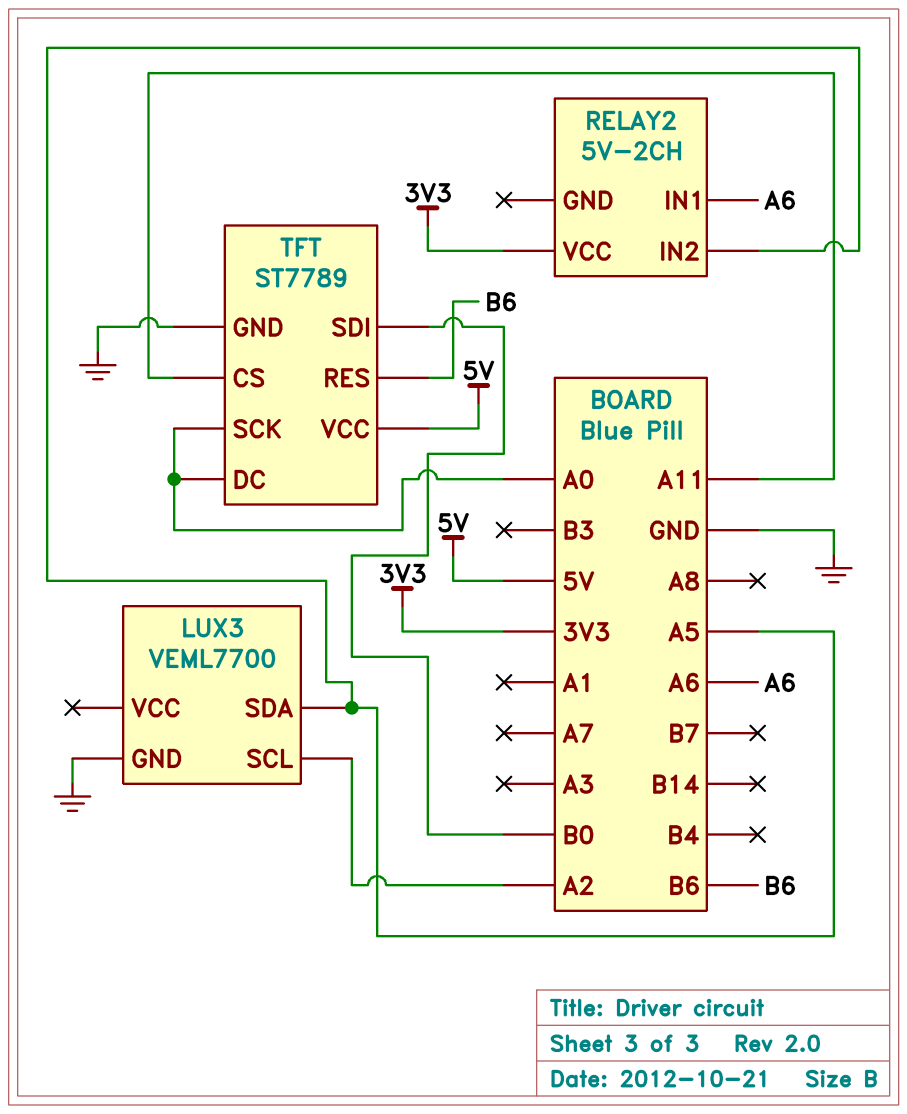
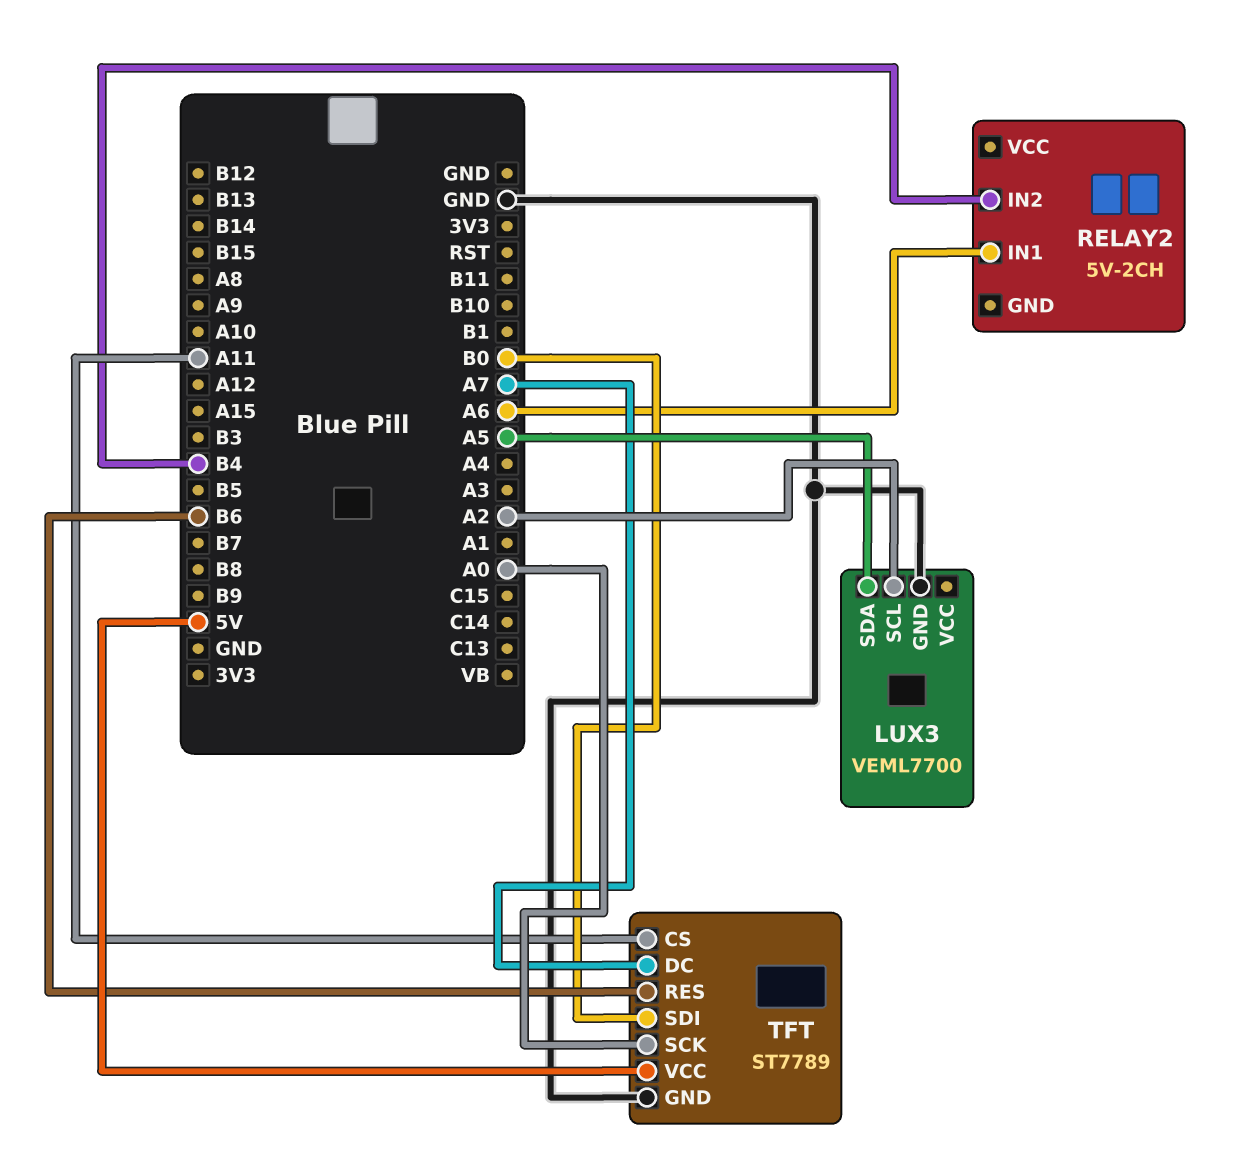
RELAY2 pin IN2: A5 -> B4
RELAY2 pin VCC: 3V3 -> none
TFT pin DC: A0 -> A7

